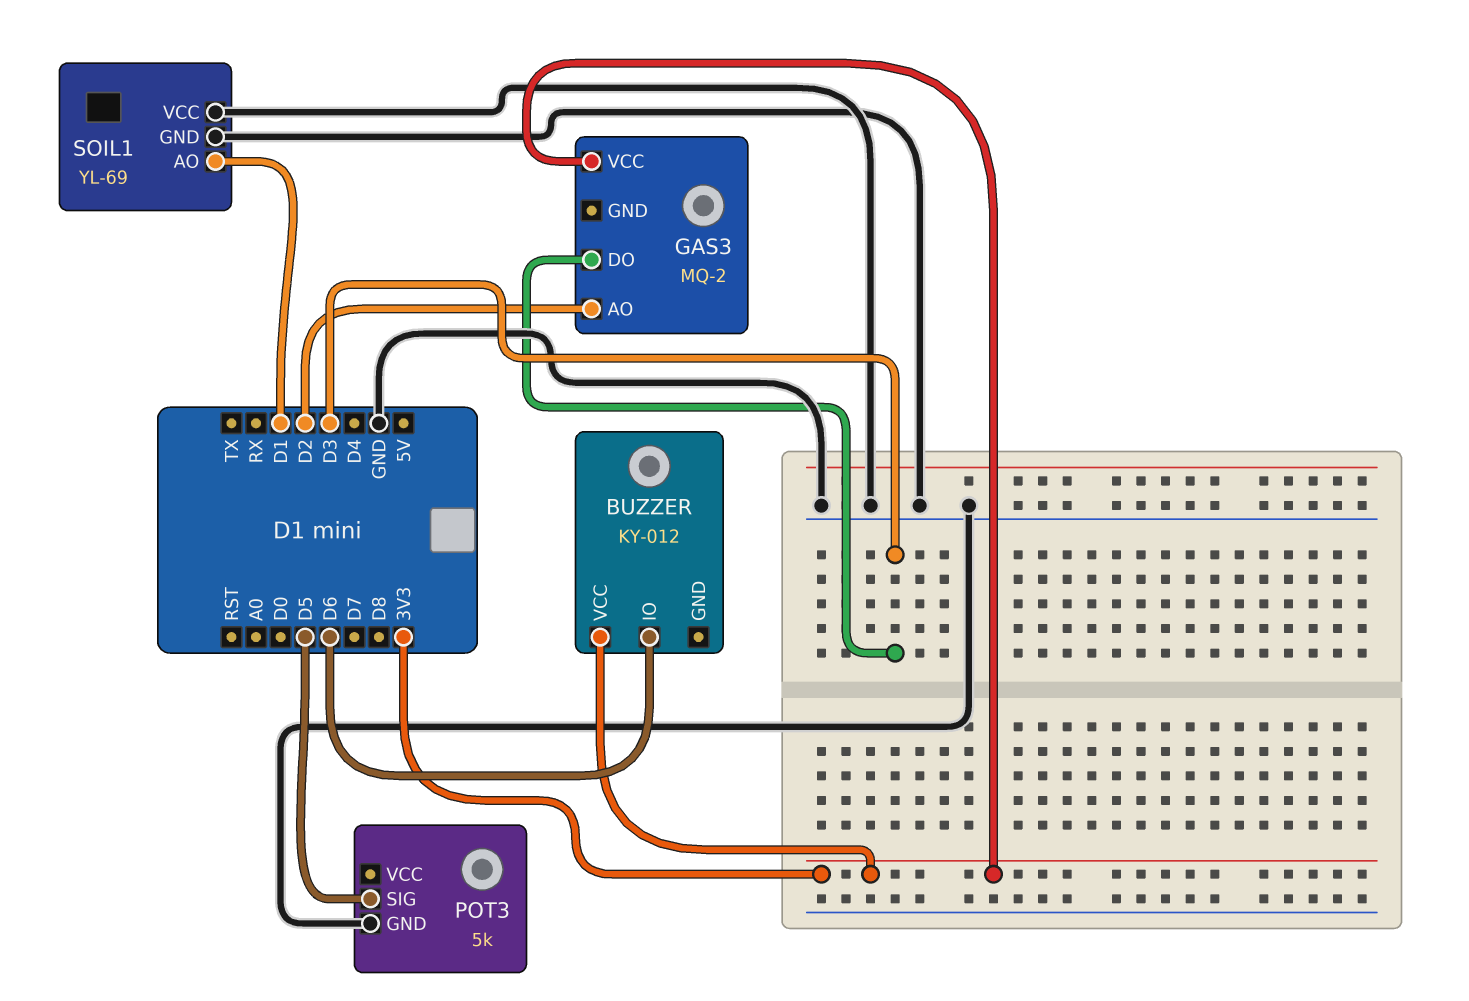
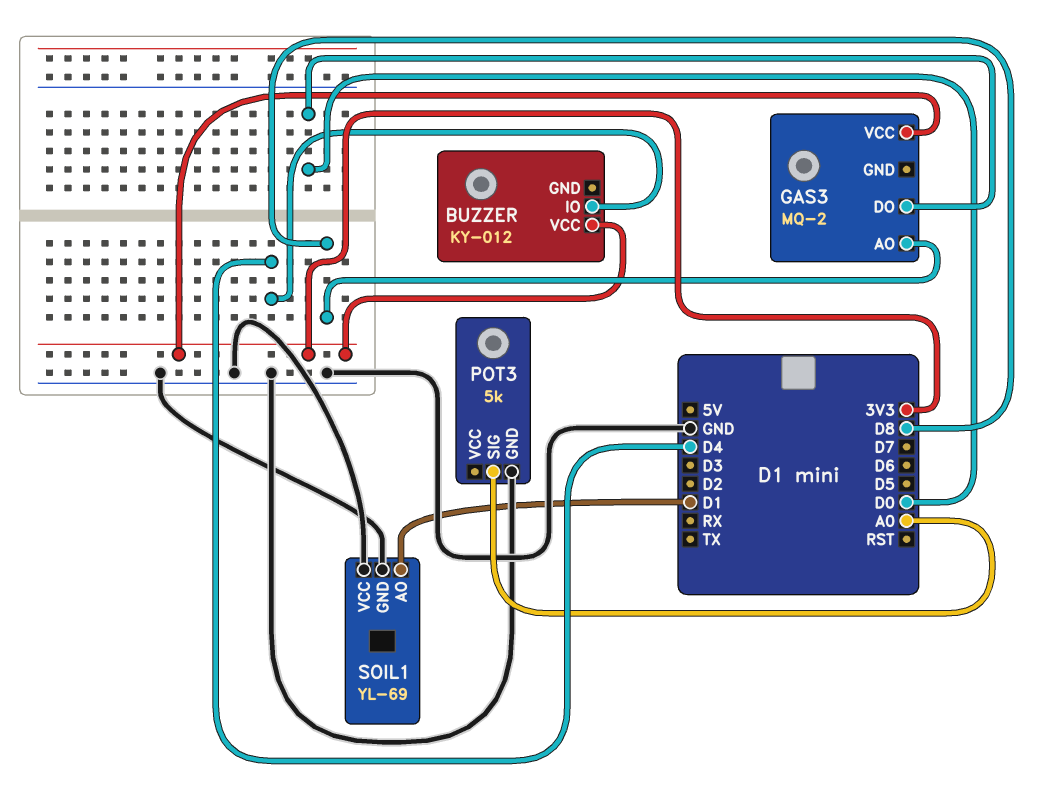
BUZZER pin IO: D6 -> D4
GAS3 pin AO: D2 -> D8
GAS3 pin DO: D3 -> D0
POT3 pin SIG: D5 -> A0

